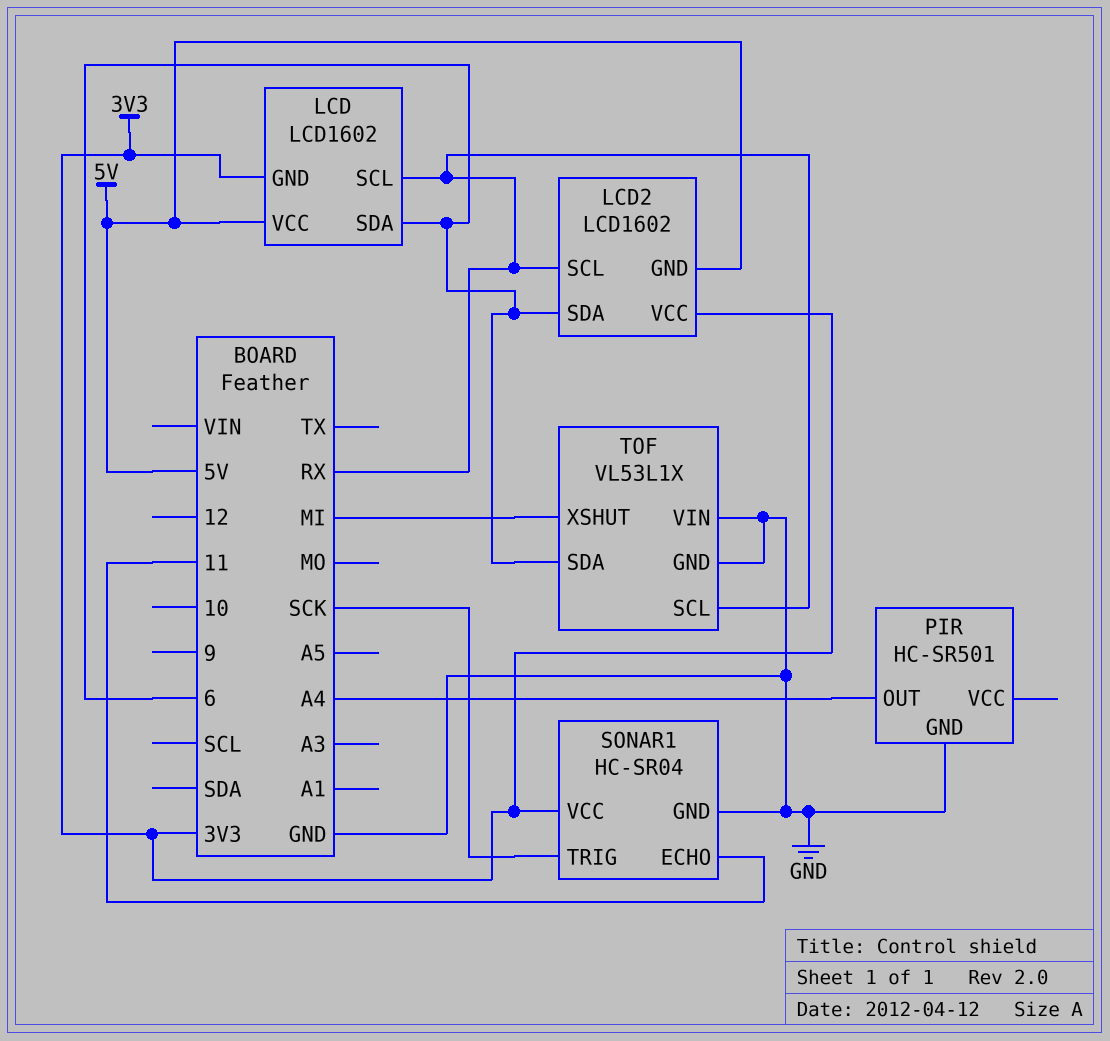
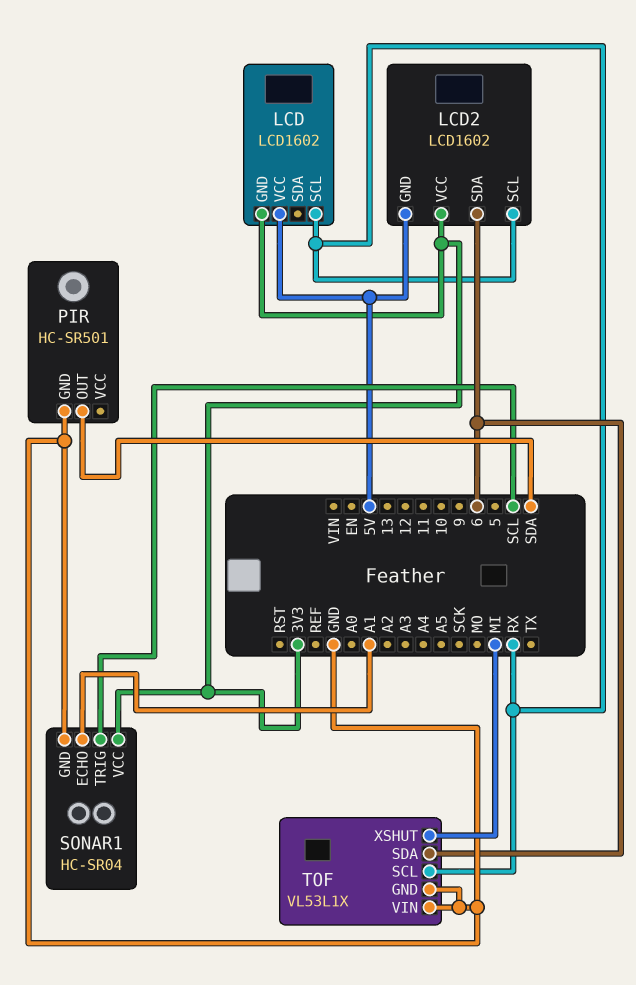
LCD pin SDA: 6 -> none
PIR pin OUT: A4 -> SDA
SONAR1 pin ECHO: 11 -> A1
SONAR1 pin TRIG: SCK -> SCL

